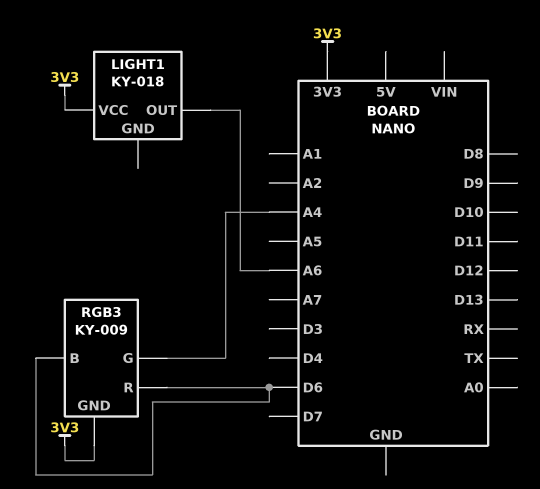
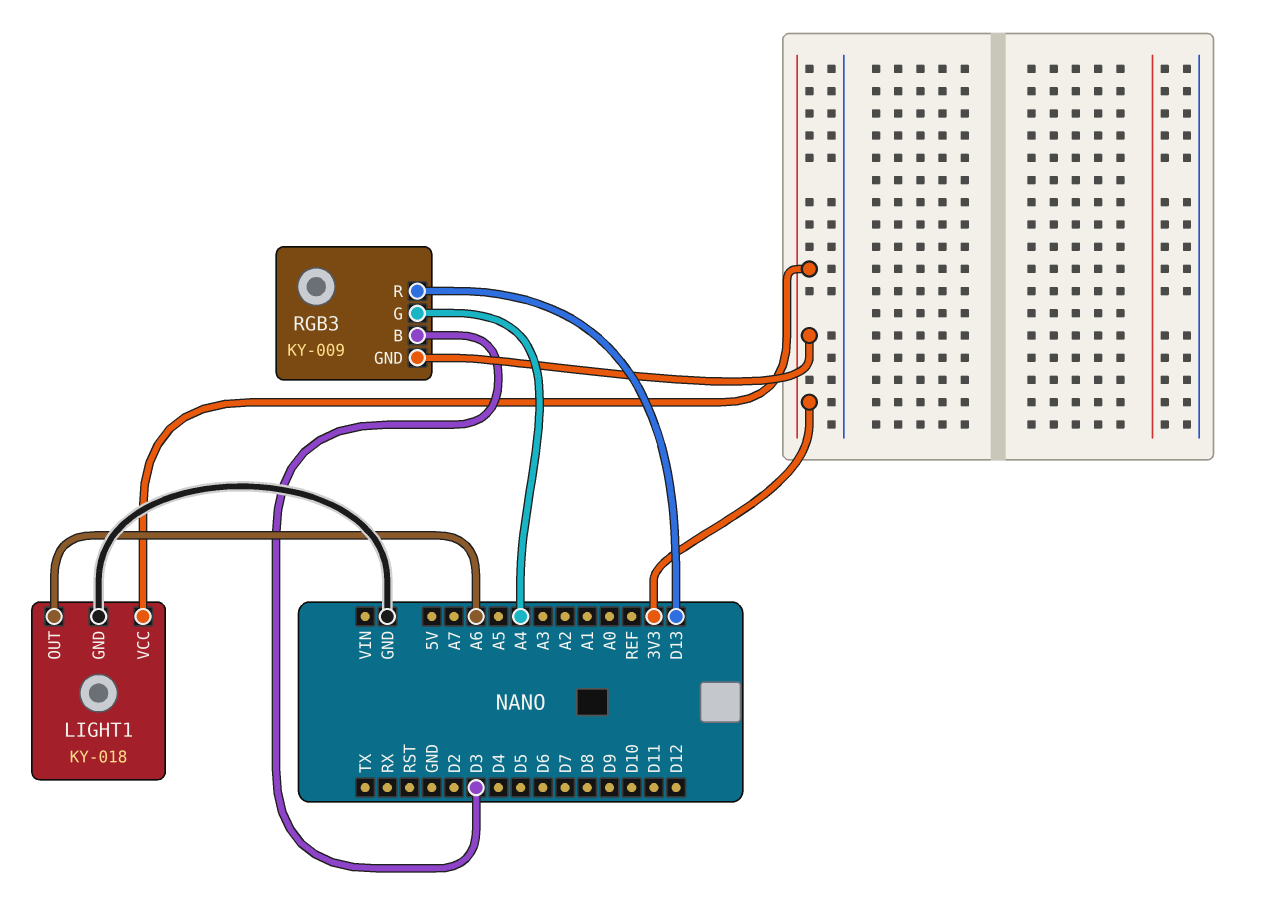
LIGHT1 pin GND: none -> GND
RGB3 pin B: D6 -> D3
RGB3 pin R: D6 -> D13

